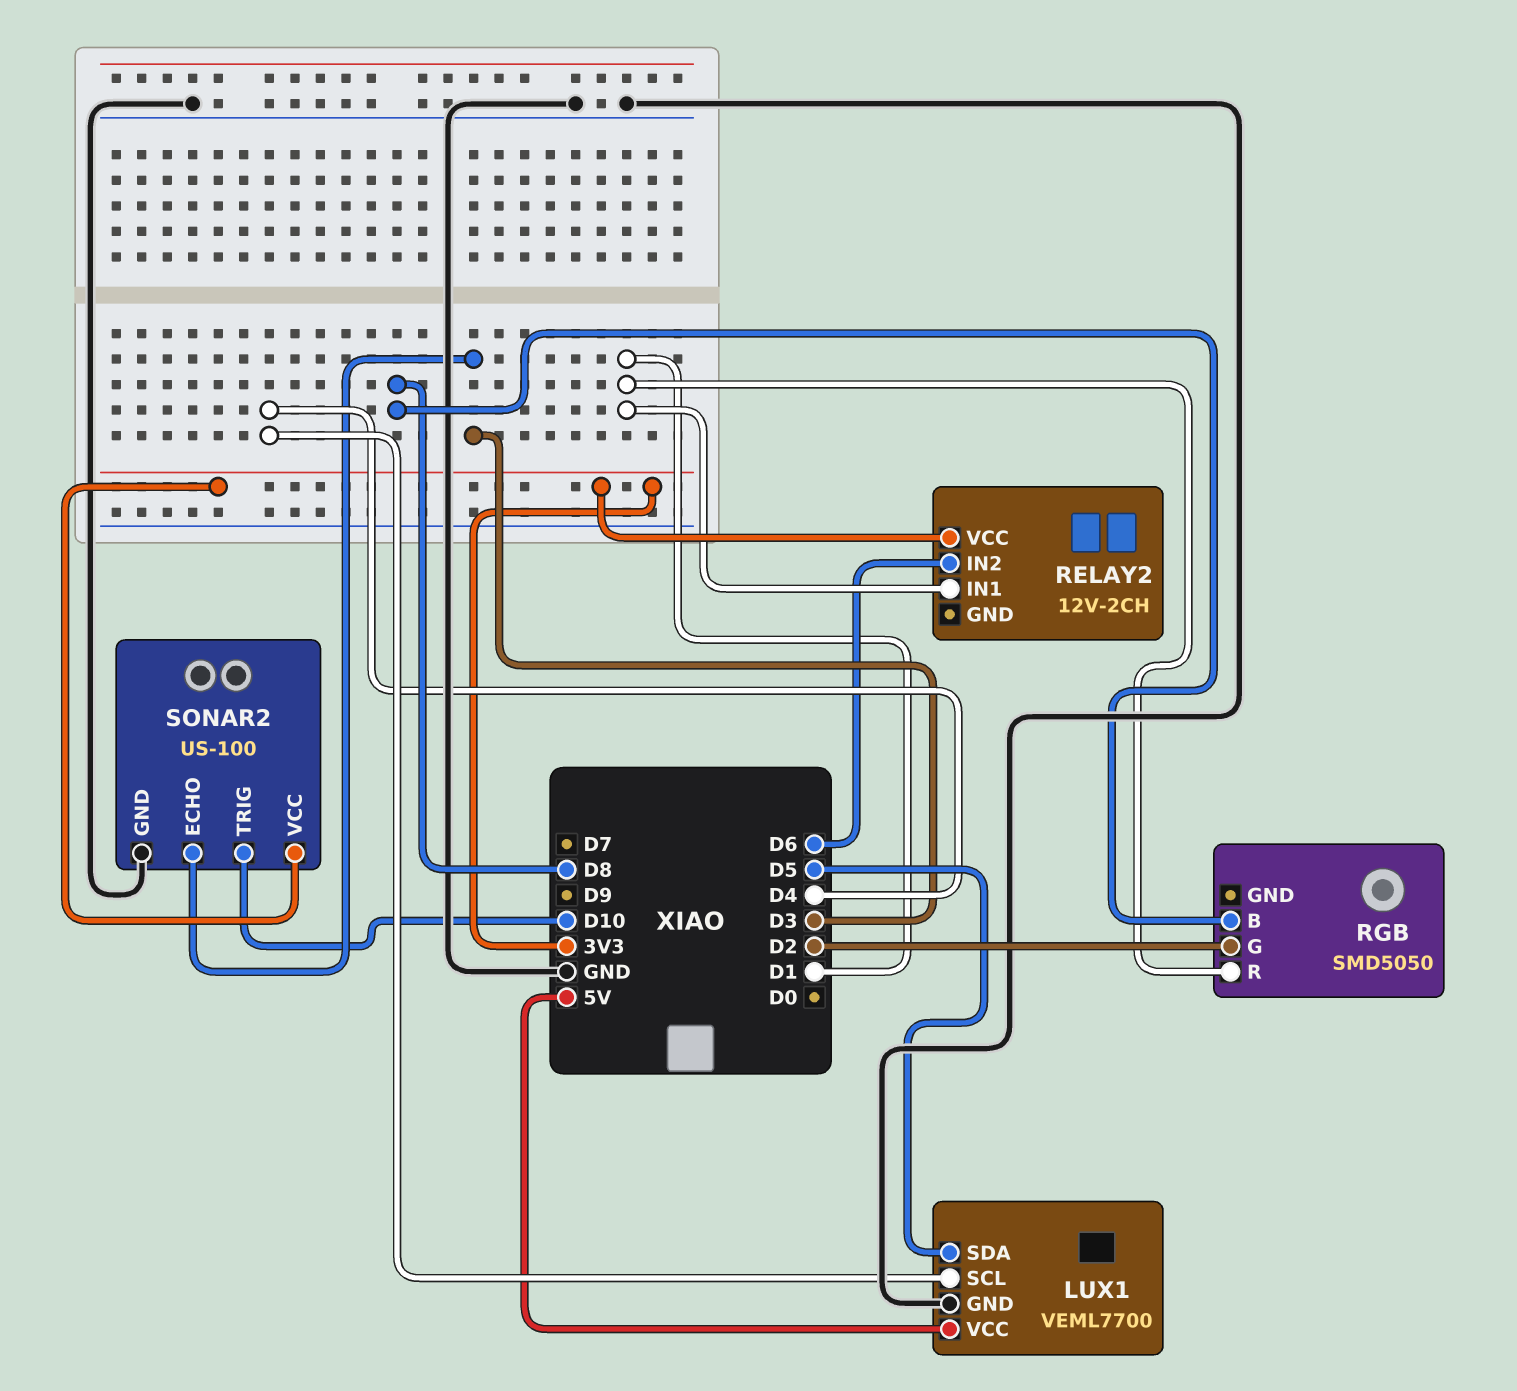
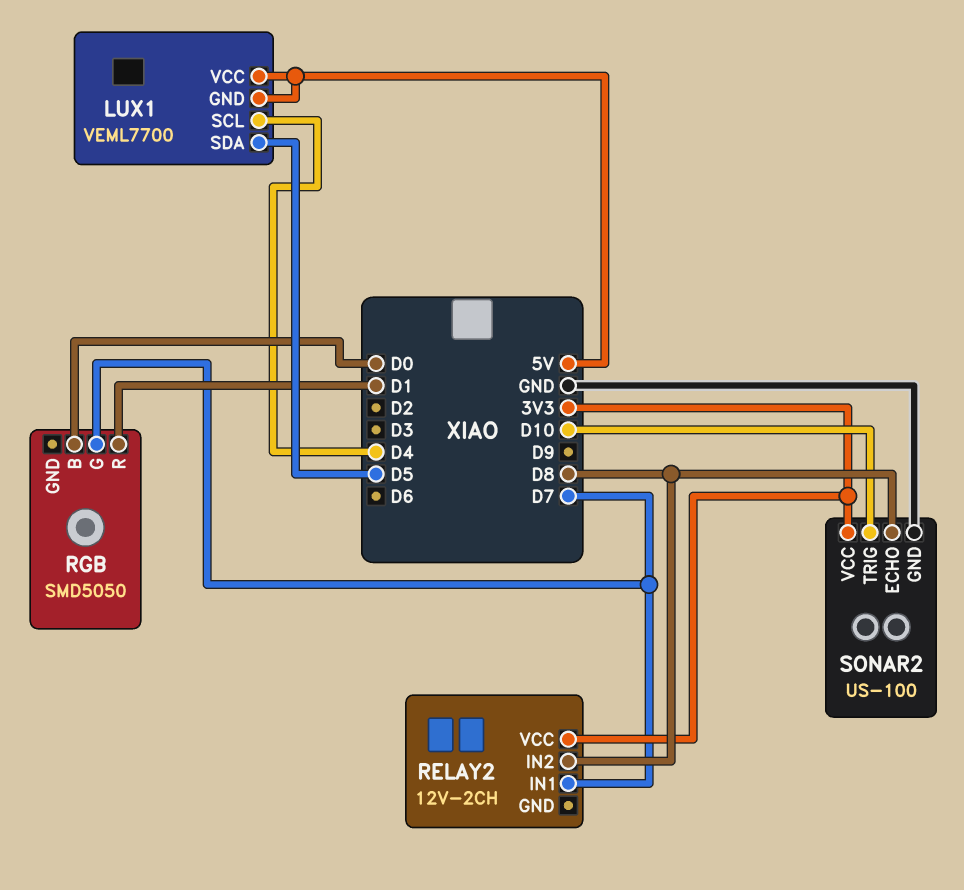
LUX1 pin GND: GND -> 5V
RELAY2 pin IN1: D1 -> D7
RELAY2 pin IN2: D6 -> D8
RGB pin B: D8 -> D0
RGB pin G: D2 -> D7
SONAR2 pin ECHO: D3 -> D8

